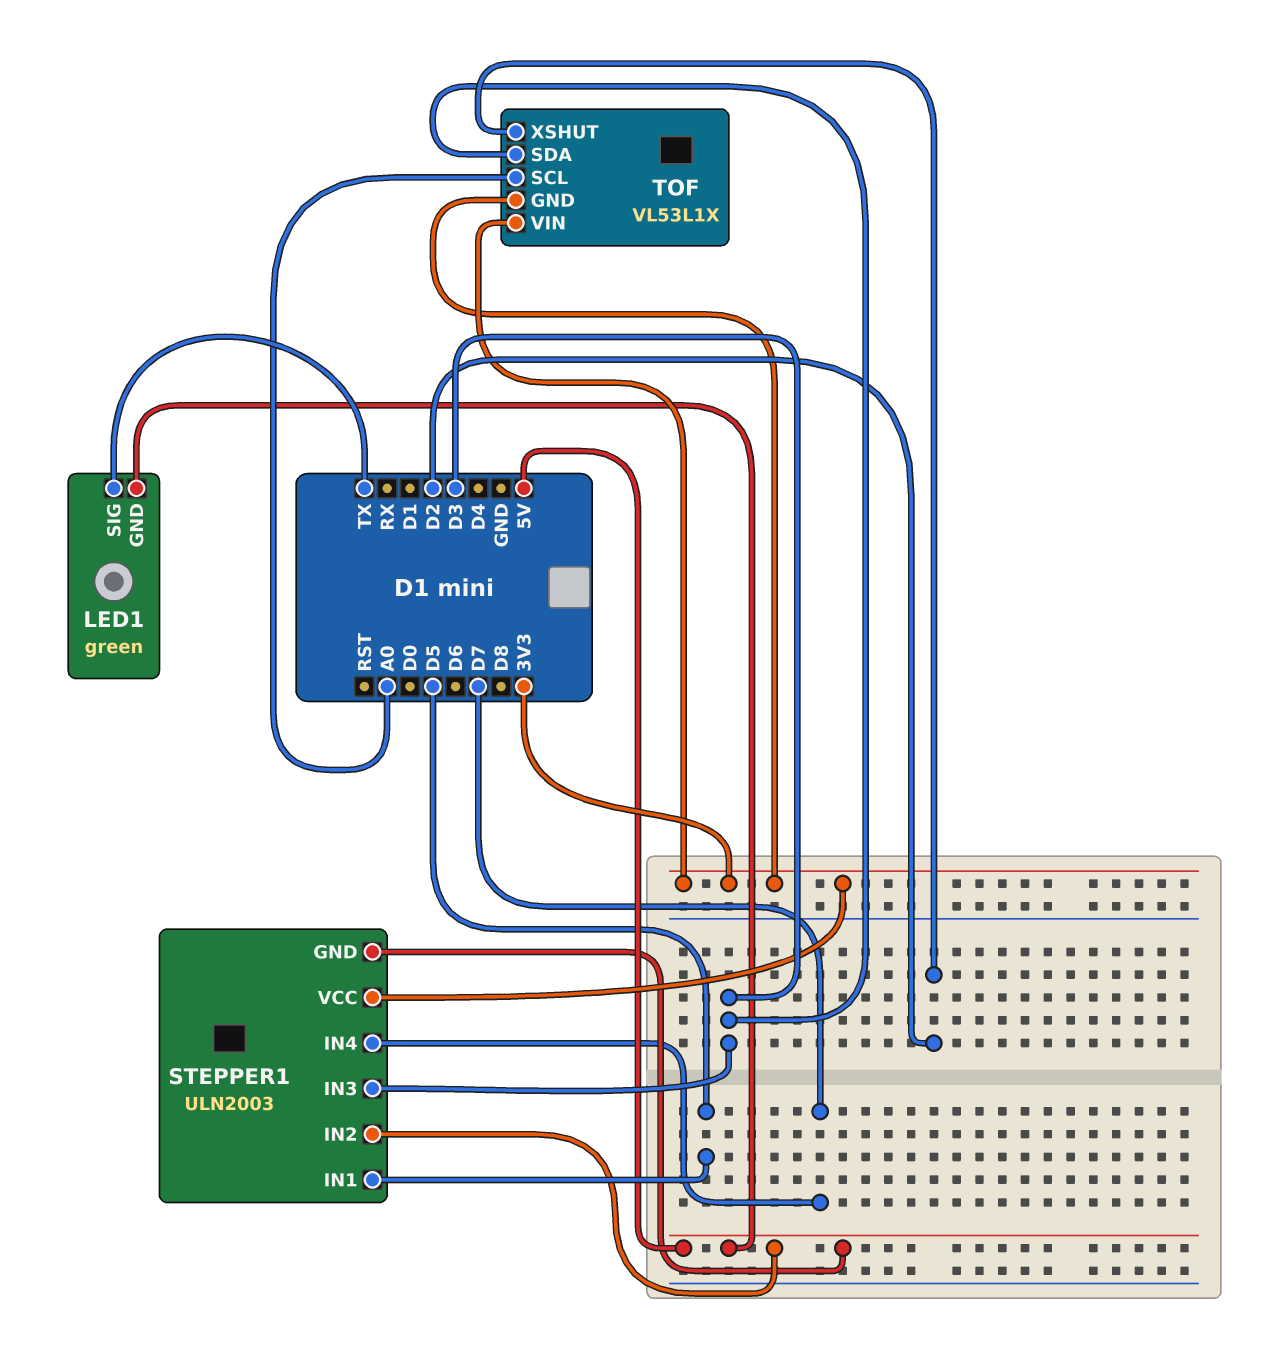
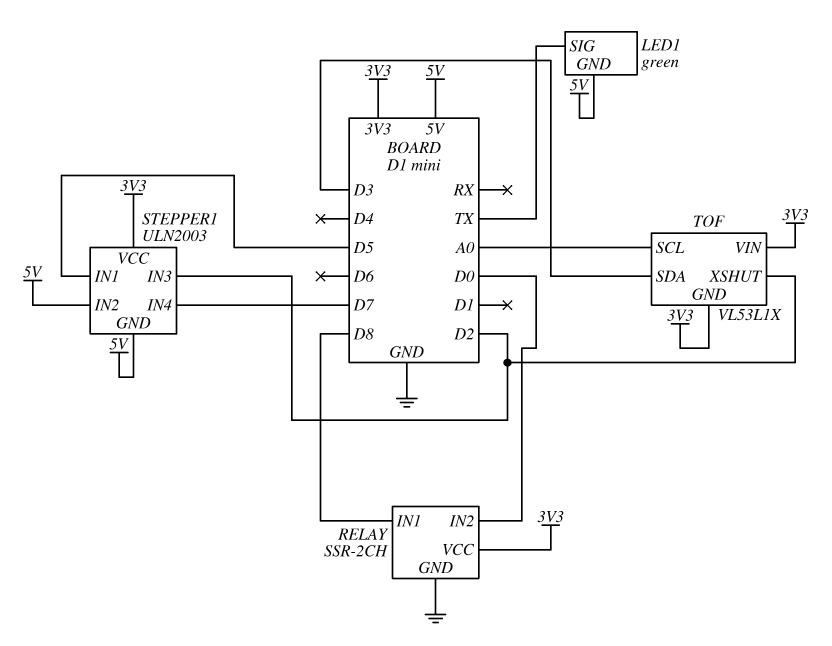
RELAY: none -> SSR-2CH
RELAY pin GND: none -> GND
RELAY pin IN1: none -> D8
RELAY pin IN2: none -> D0
RELAY pin VCC: none -> 3V3
STEPPER1 pin IN3: D3 -> D2

